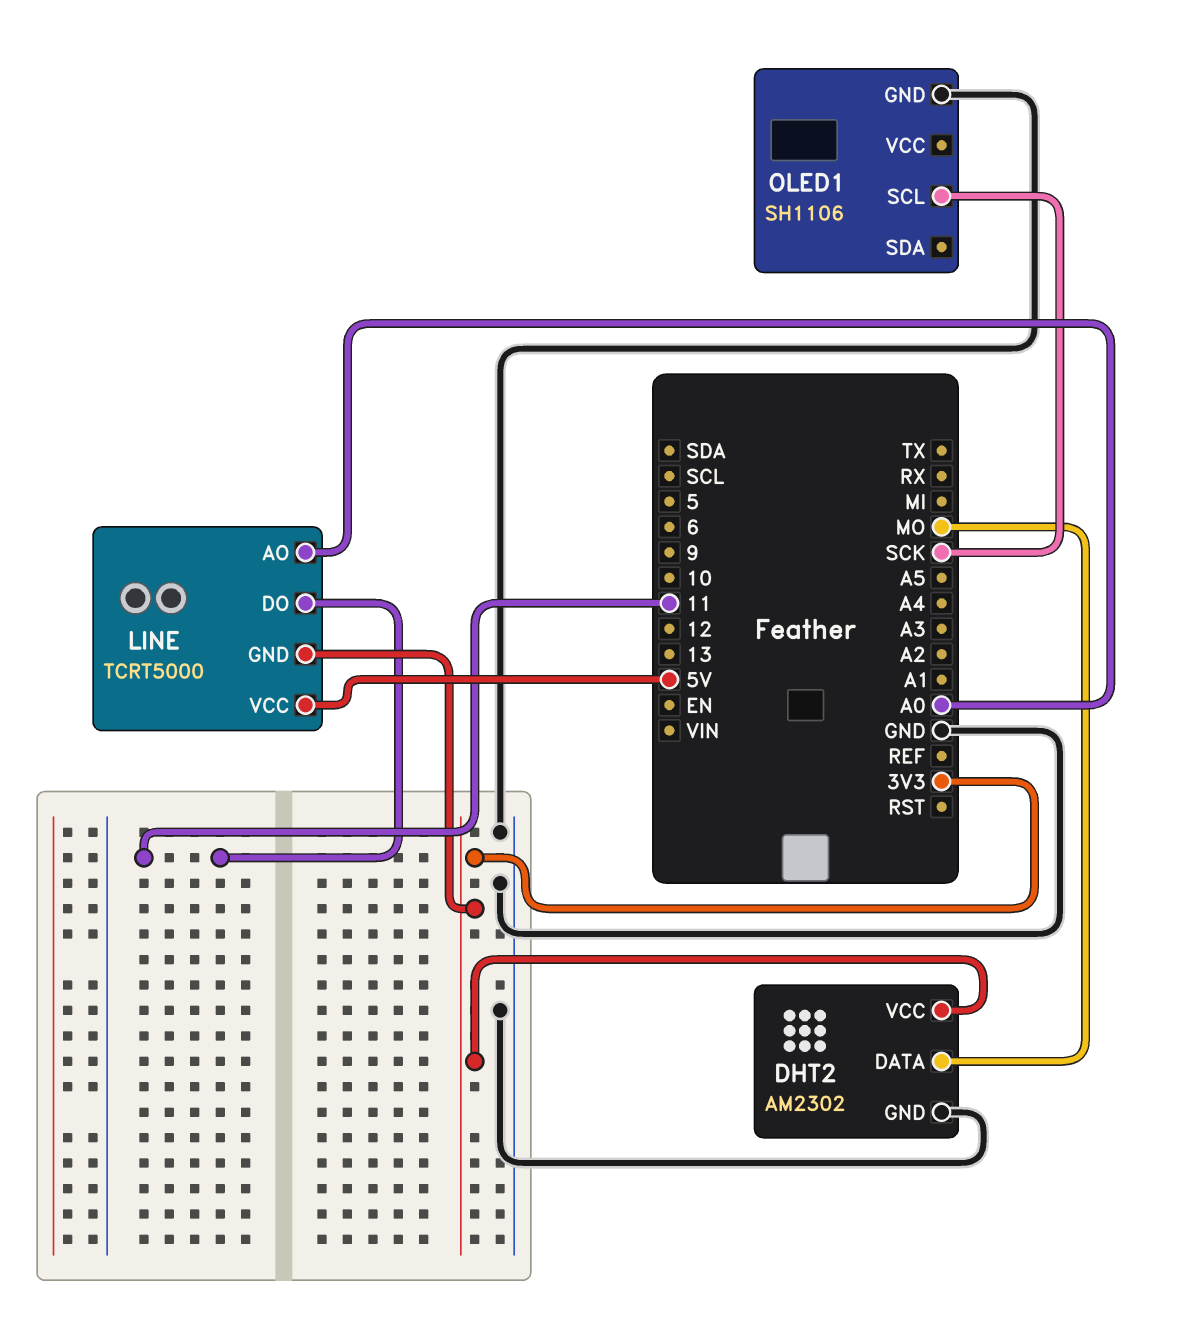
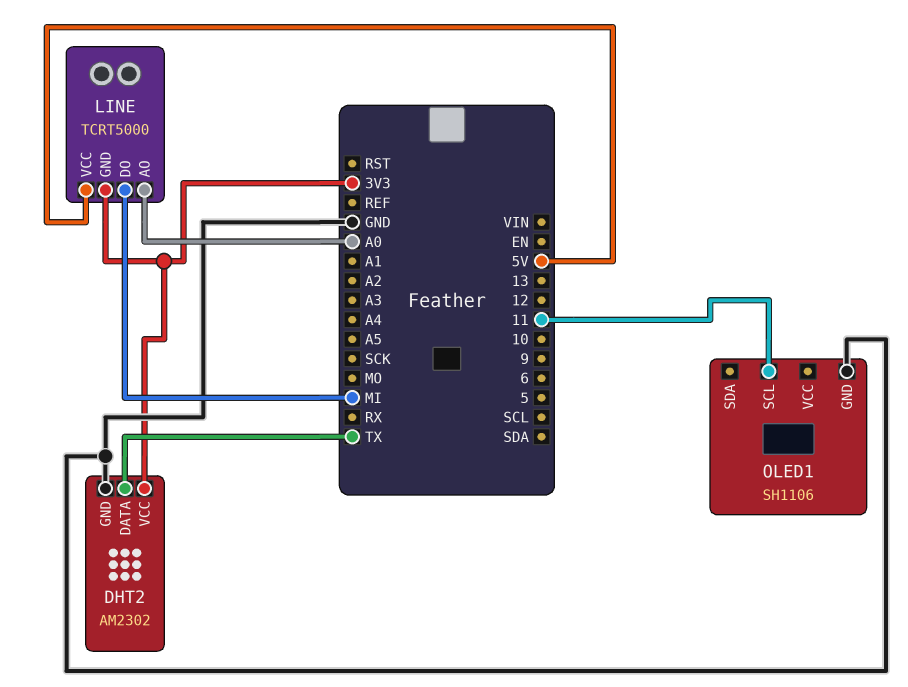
DHT2 pin DATA: MO -> TX
LINE pin DO: 11 -> MI
OLED1 pin SCL: SCK -> 11

